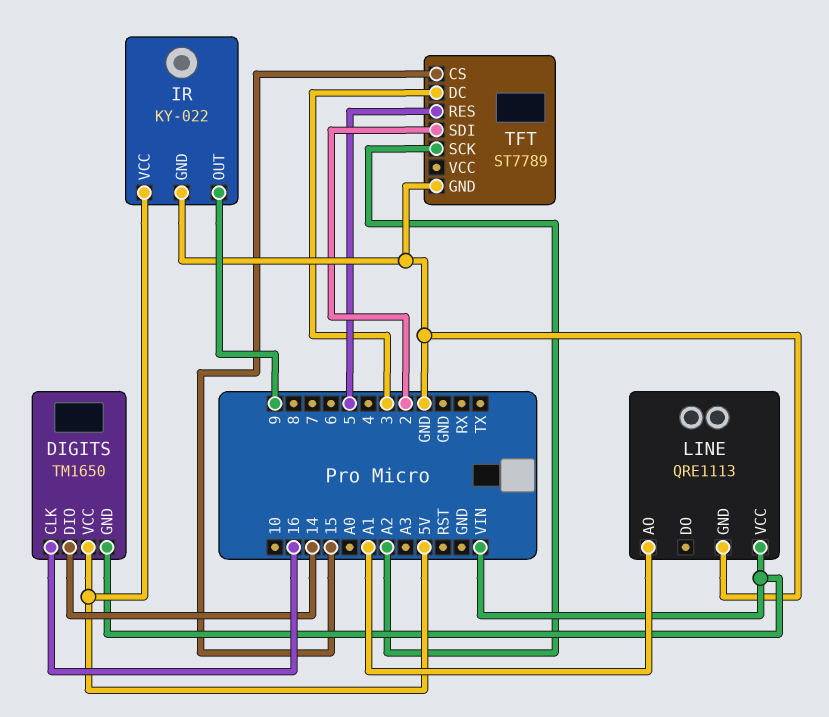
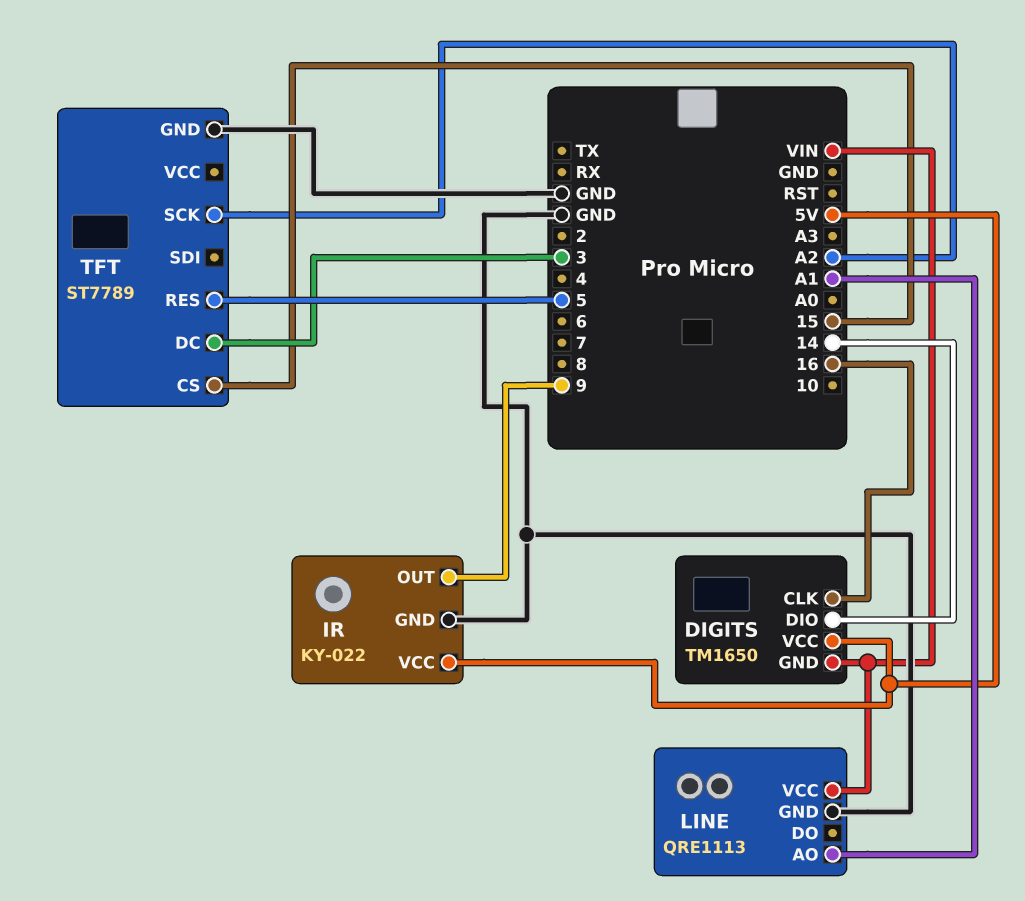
TFT pin SDI: 2 -> none

